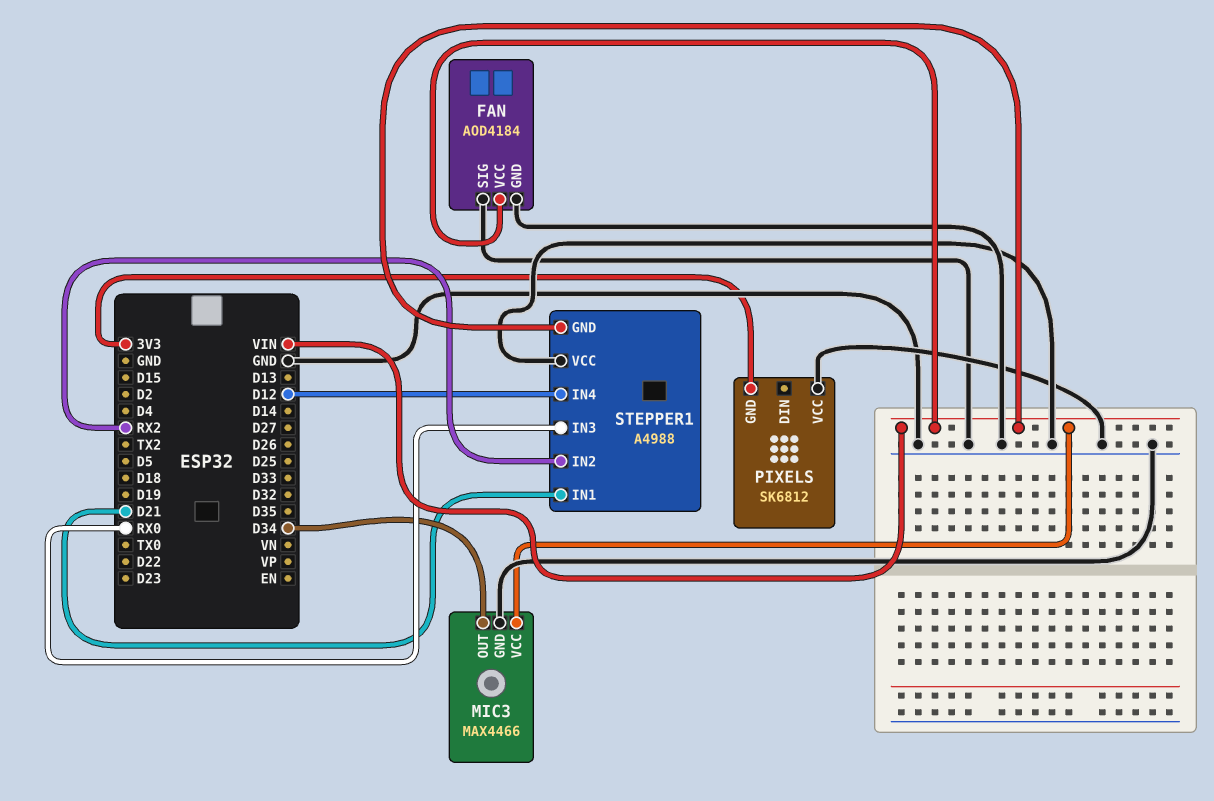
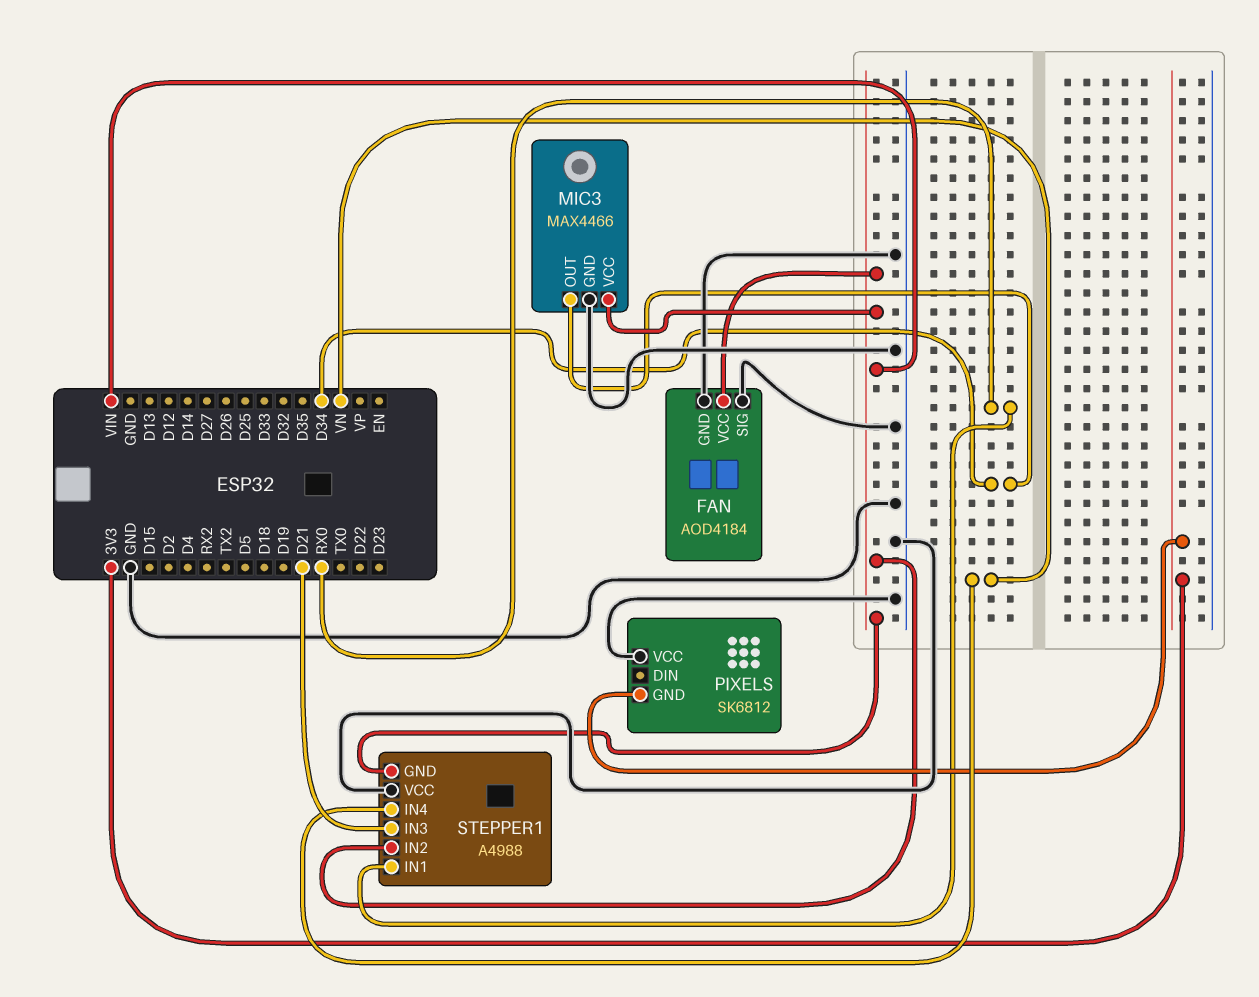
STEPPER1 pin IN1: D21 -> RX0
STEPPER1 pin IN2: RX2 -> VIN
STEPPER1 pin IN3: RX0 -> D21
STEPPER1 pin IN4: D12 -> VN

